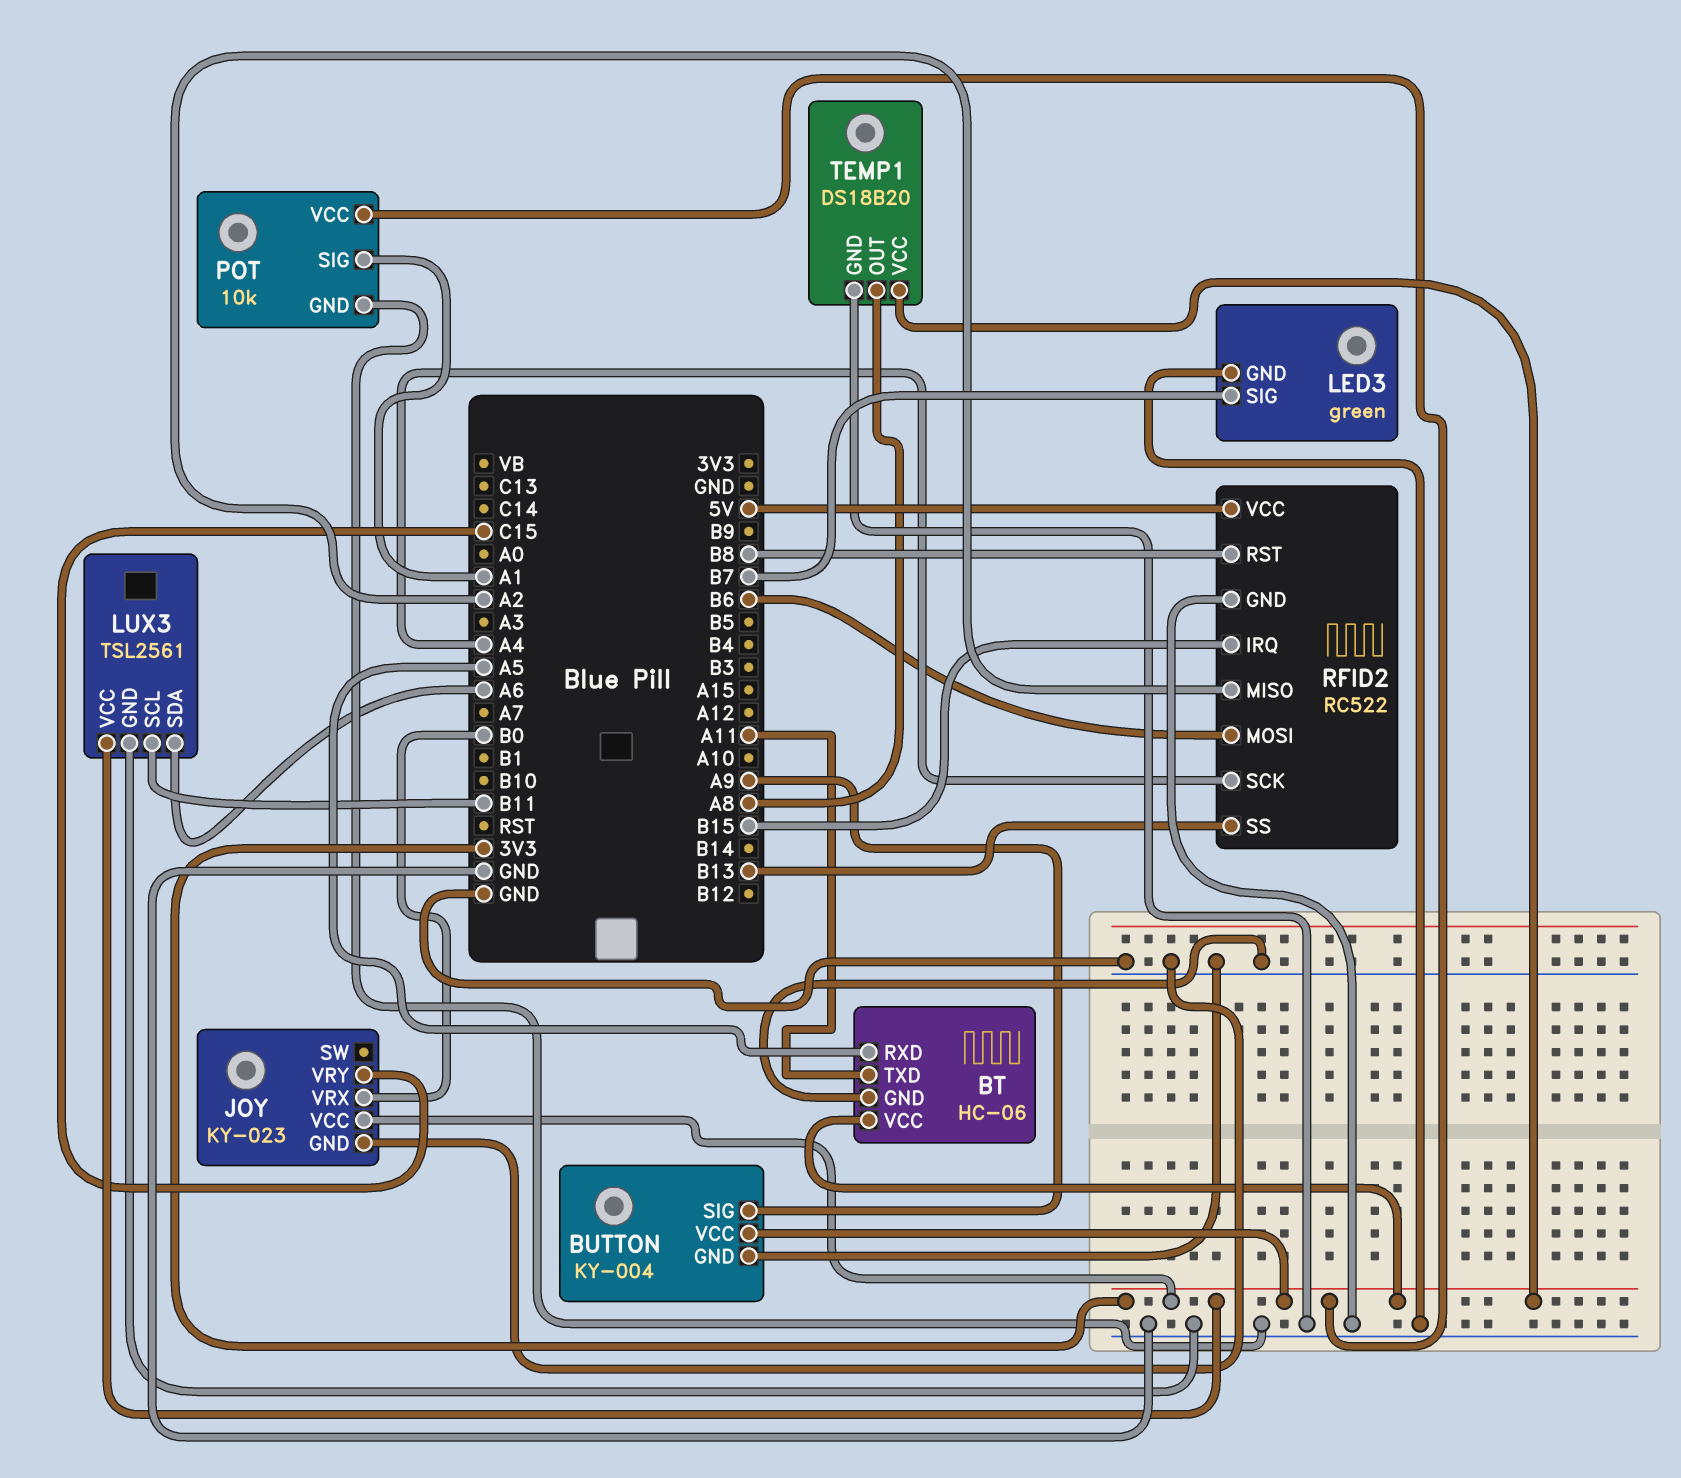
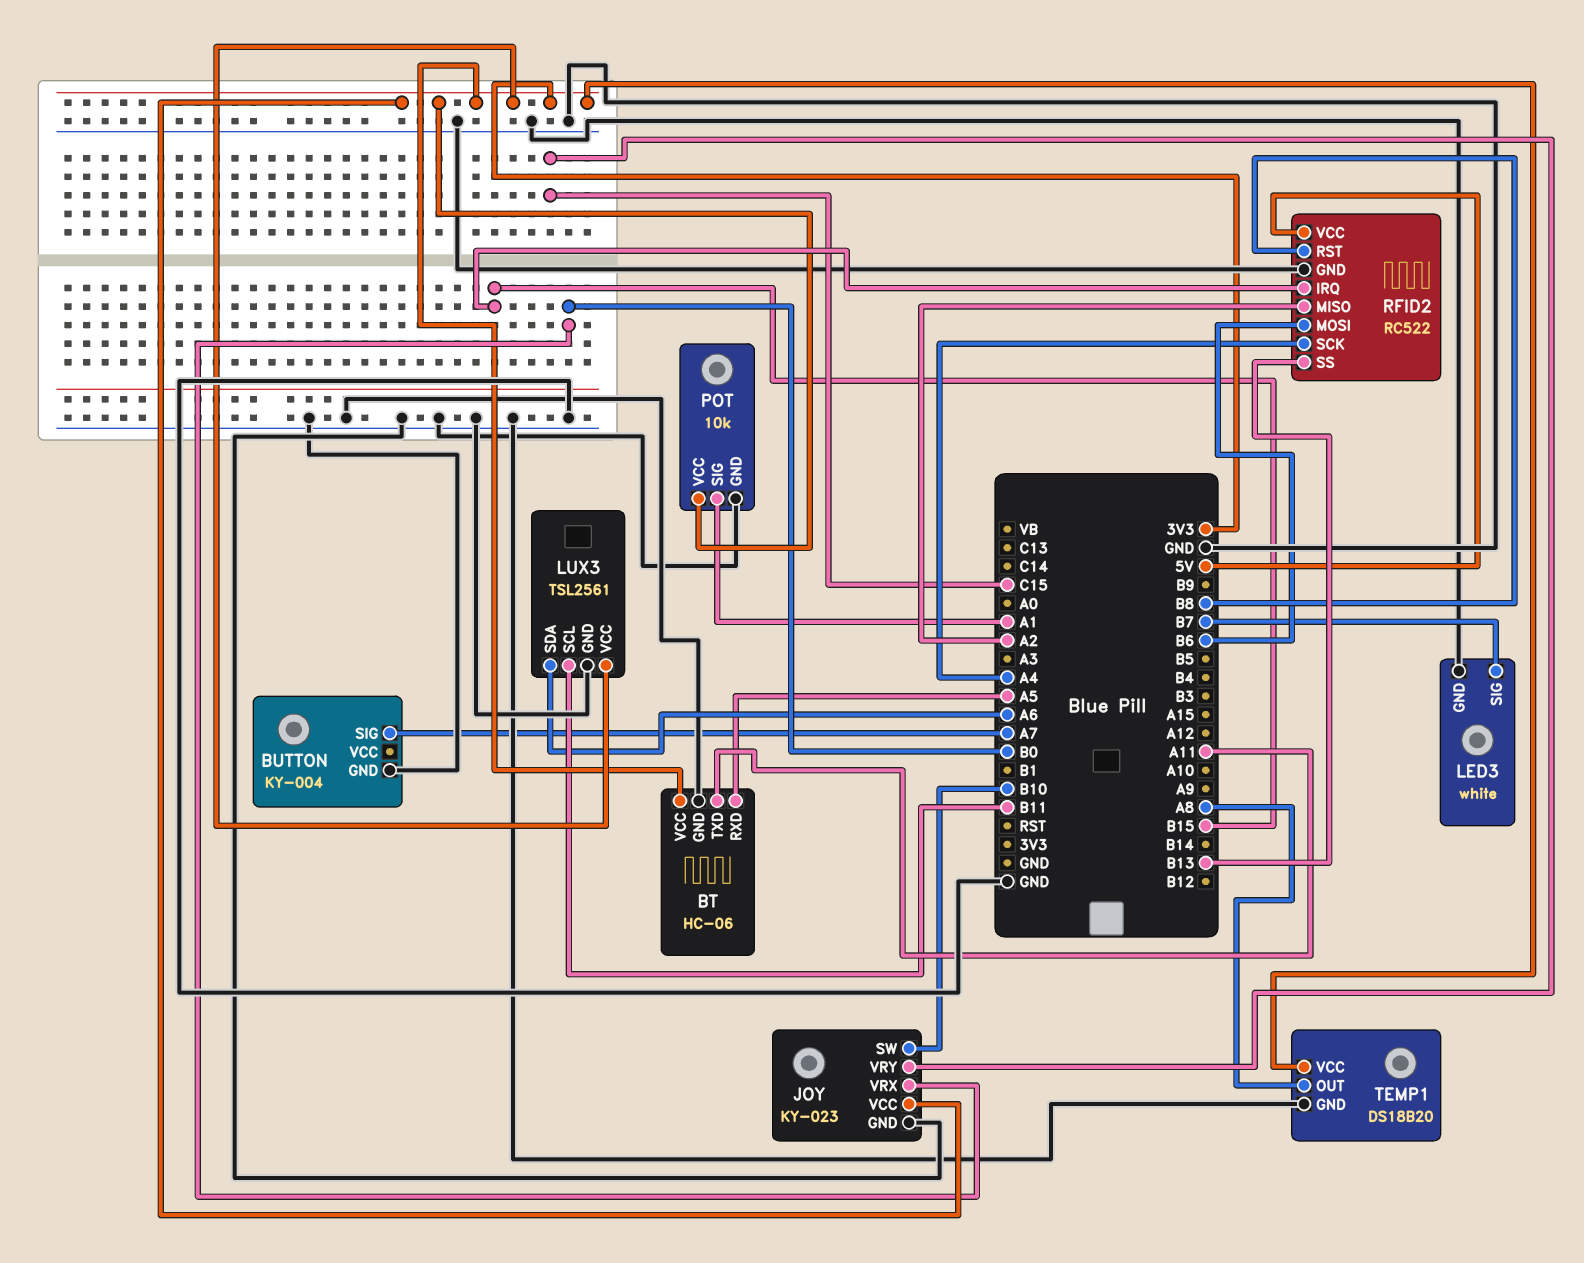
BUTTON pin SIG: A9 -> A7
BUTTON pin VCC: 3V3 -> none
JOY pin SW: none -> B10
LED3: green -> white

